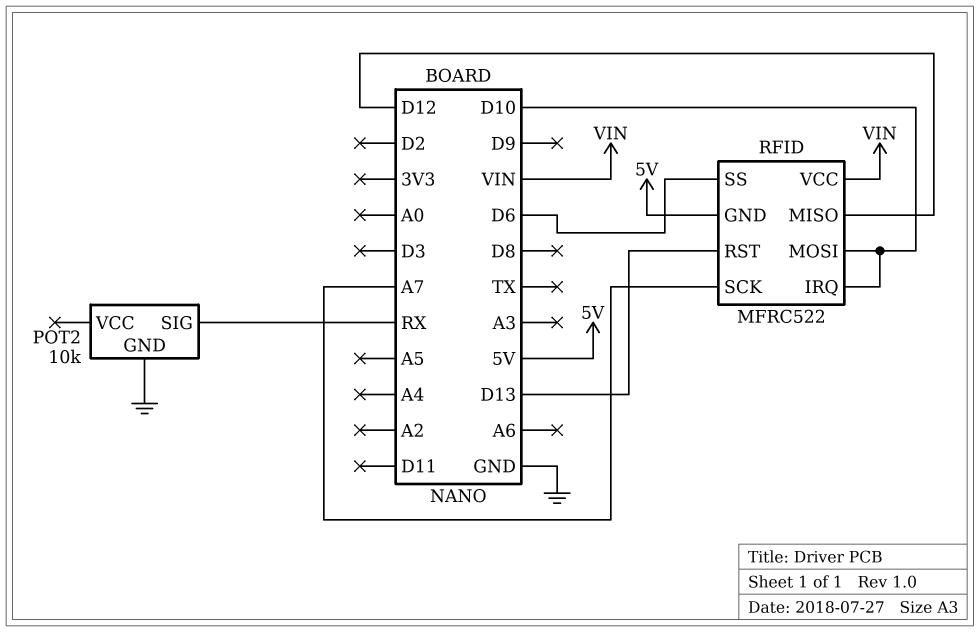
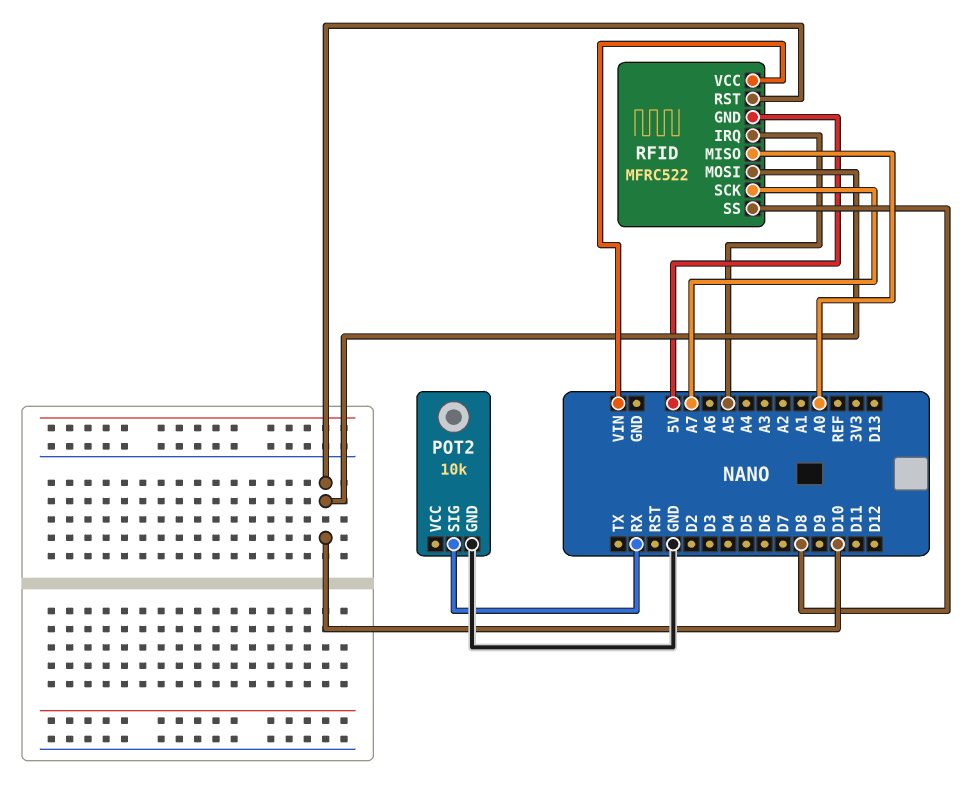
RFID pin IRQ: D10 -> A5
RFID pin MISO: D12 -> A0
RFID pin RST: D13 -> D10
RFID pin SS: D6 -> D8

